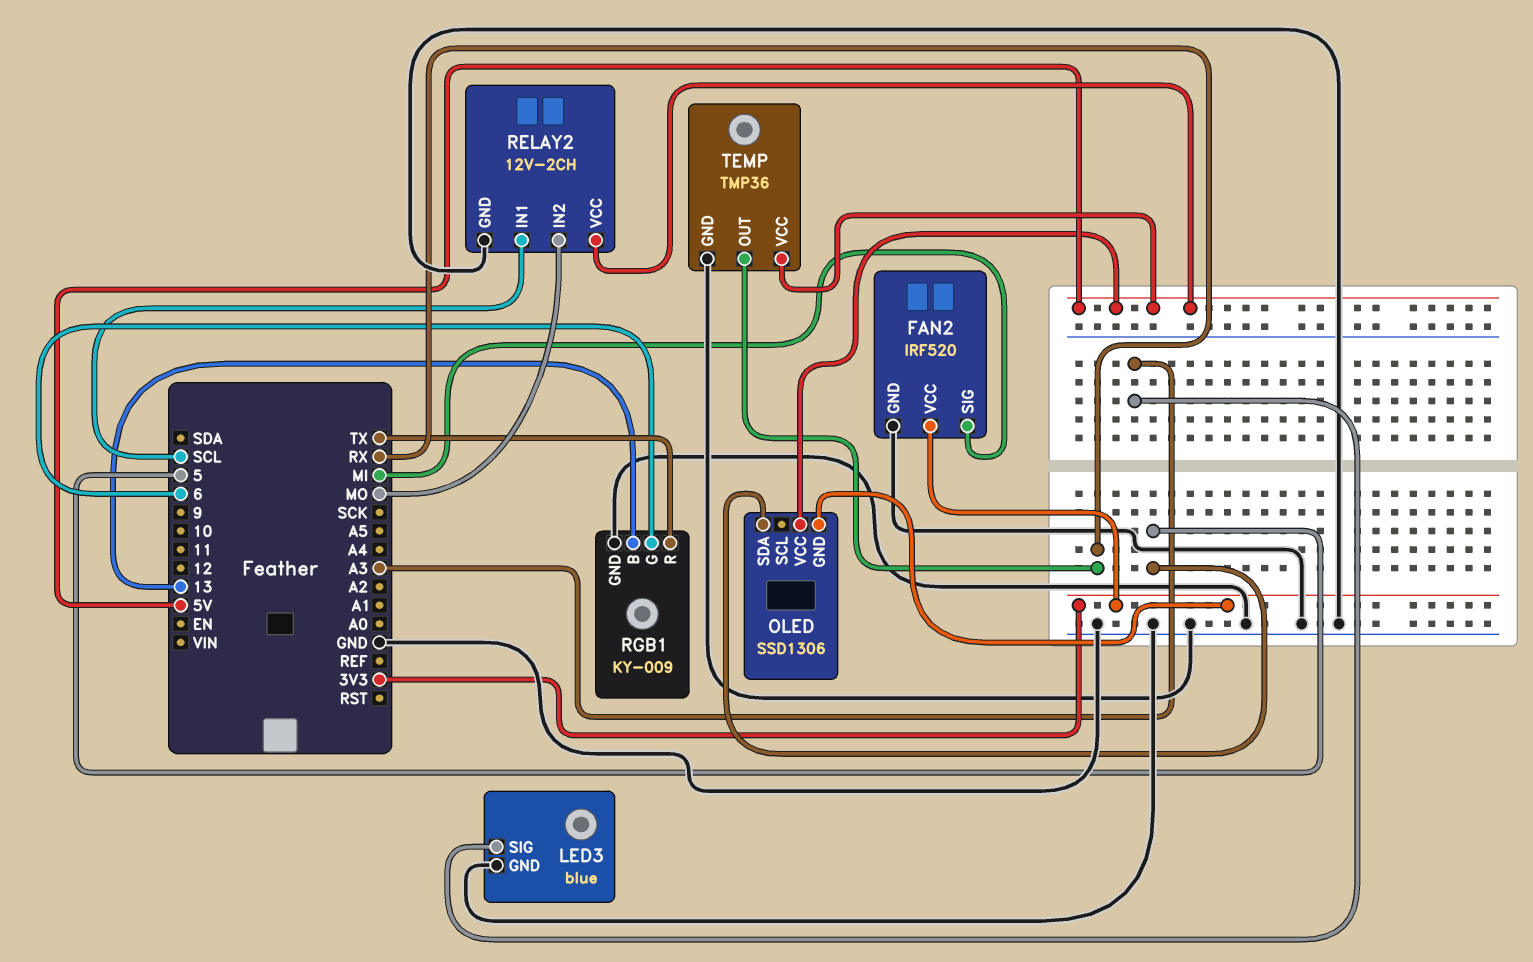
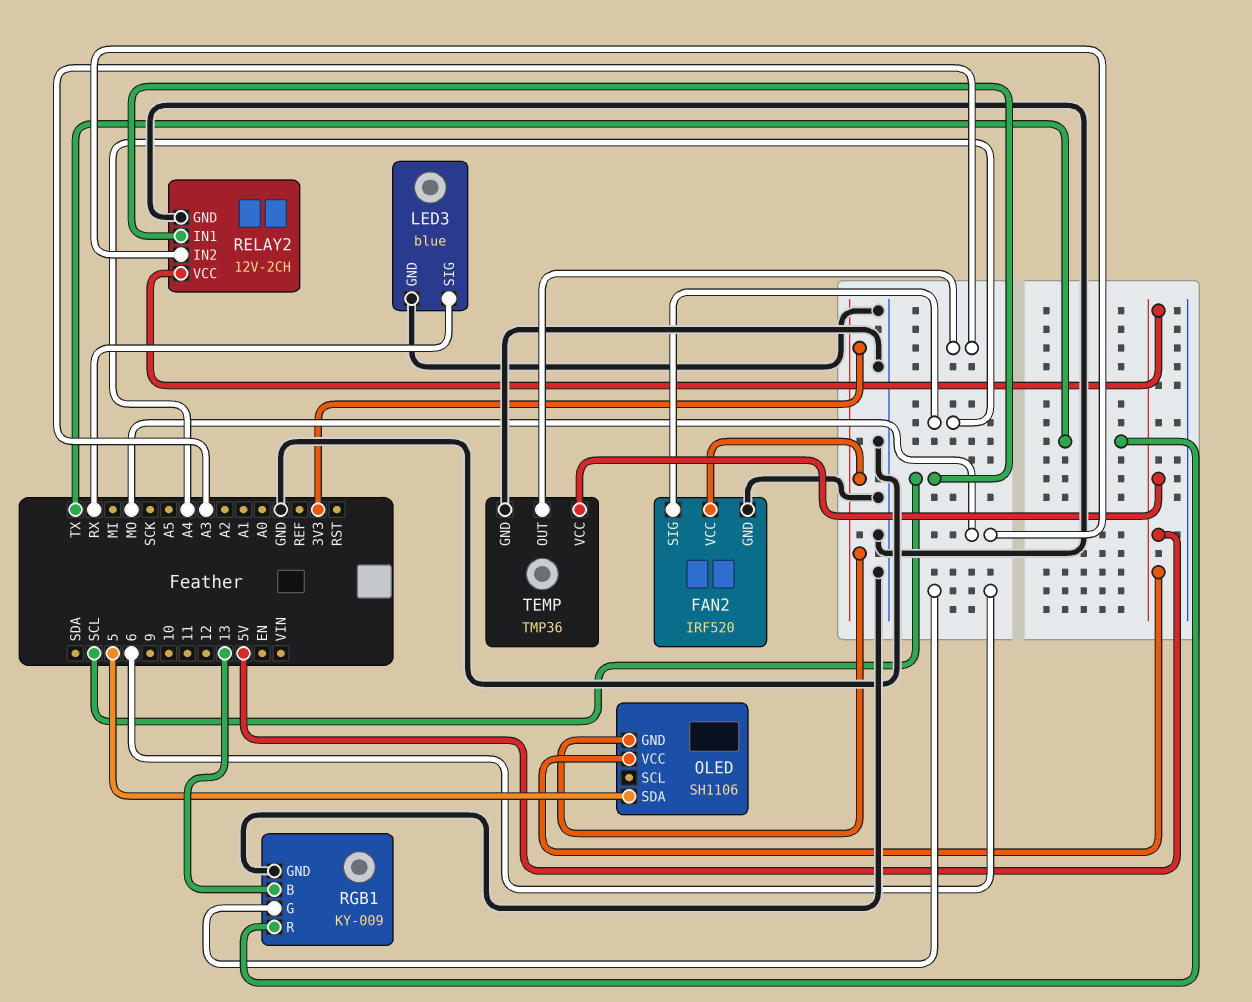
FAN2 pin SIG: MI -> A4
LED3 pin SIG: A3 -> RX
OLED: SSD1306 -> SH1106
TEMP pin OUT: RX -> A3

